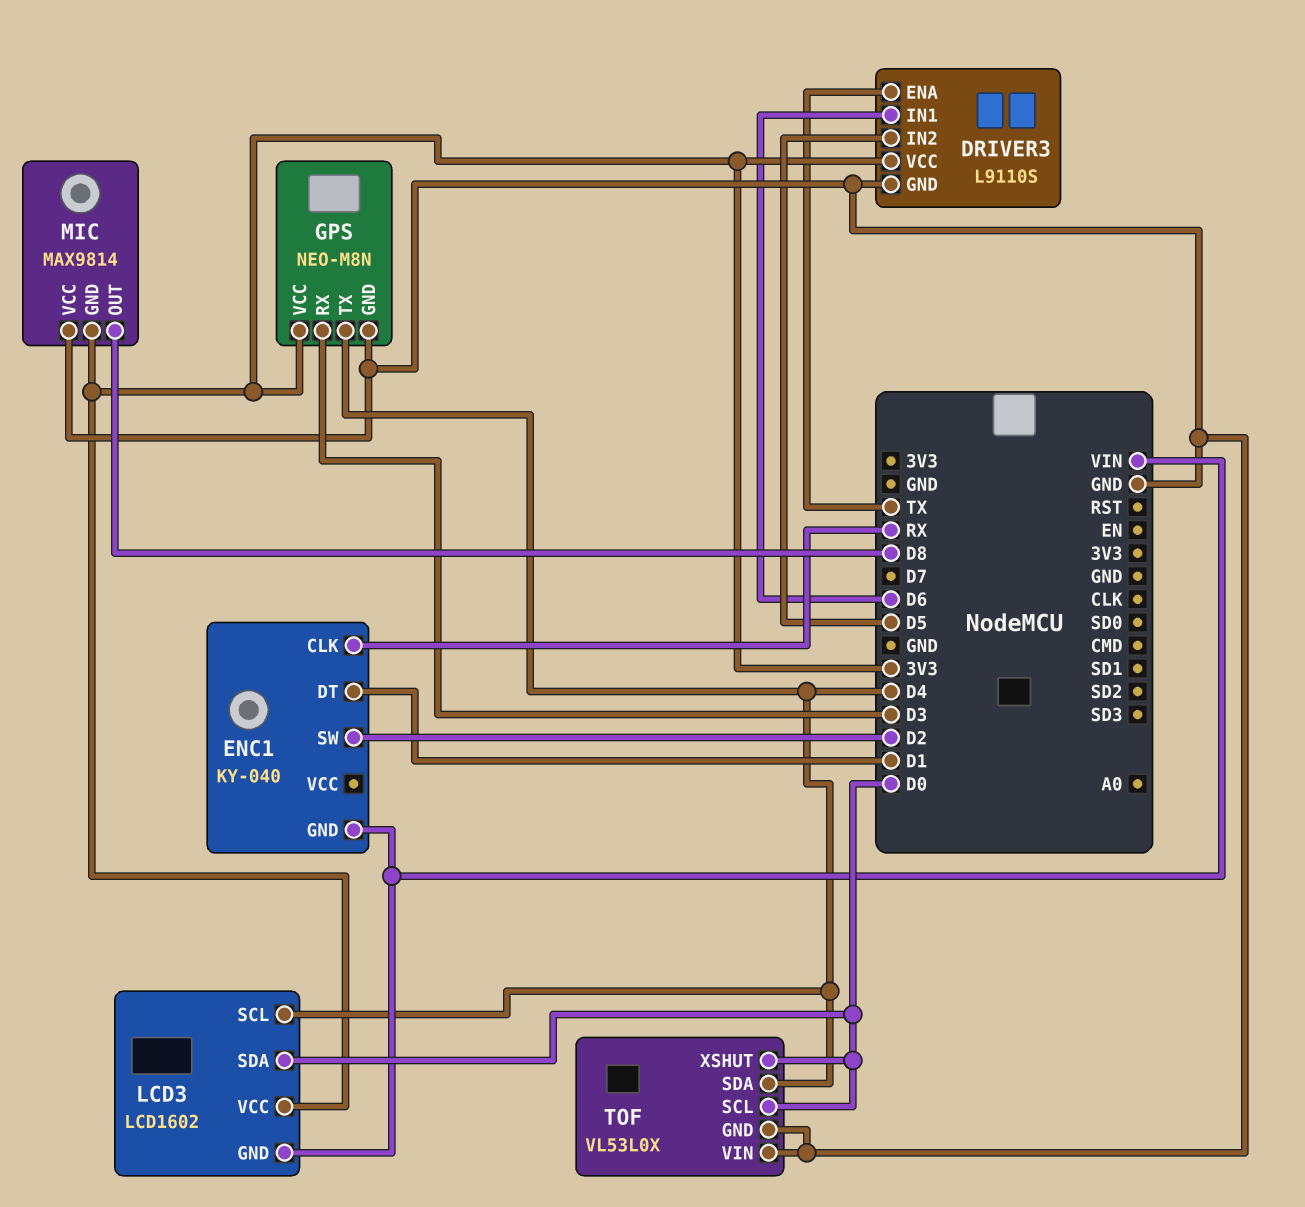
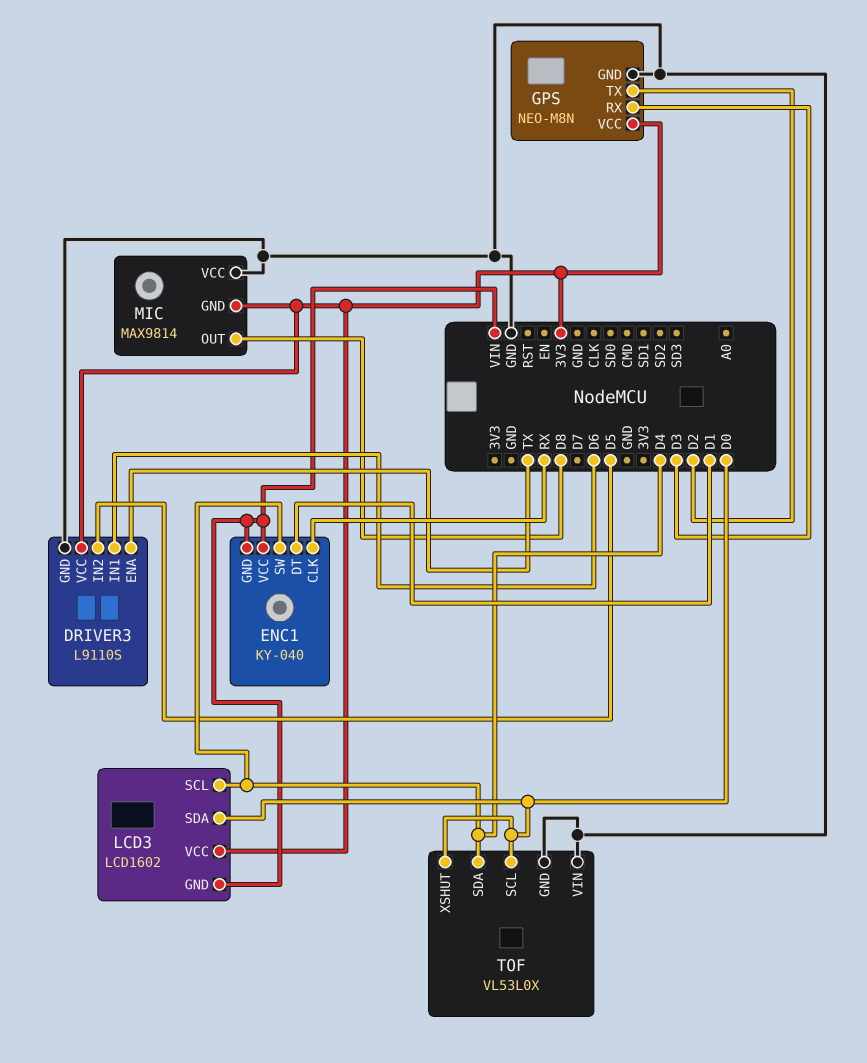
ENC1 pin SW: D2 -> D4
ENC1 pin VCC: none -> VIN
GPS pin TX: D4 -> D2

